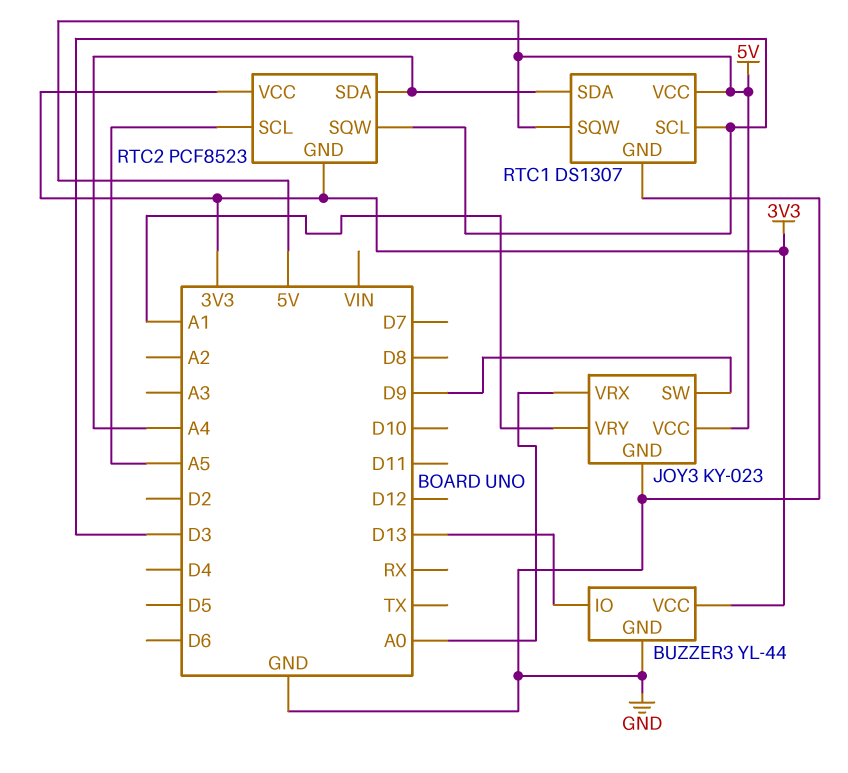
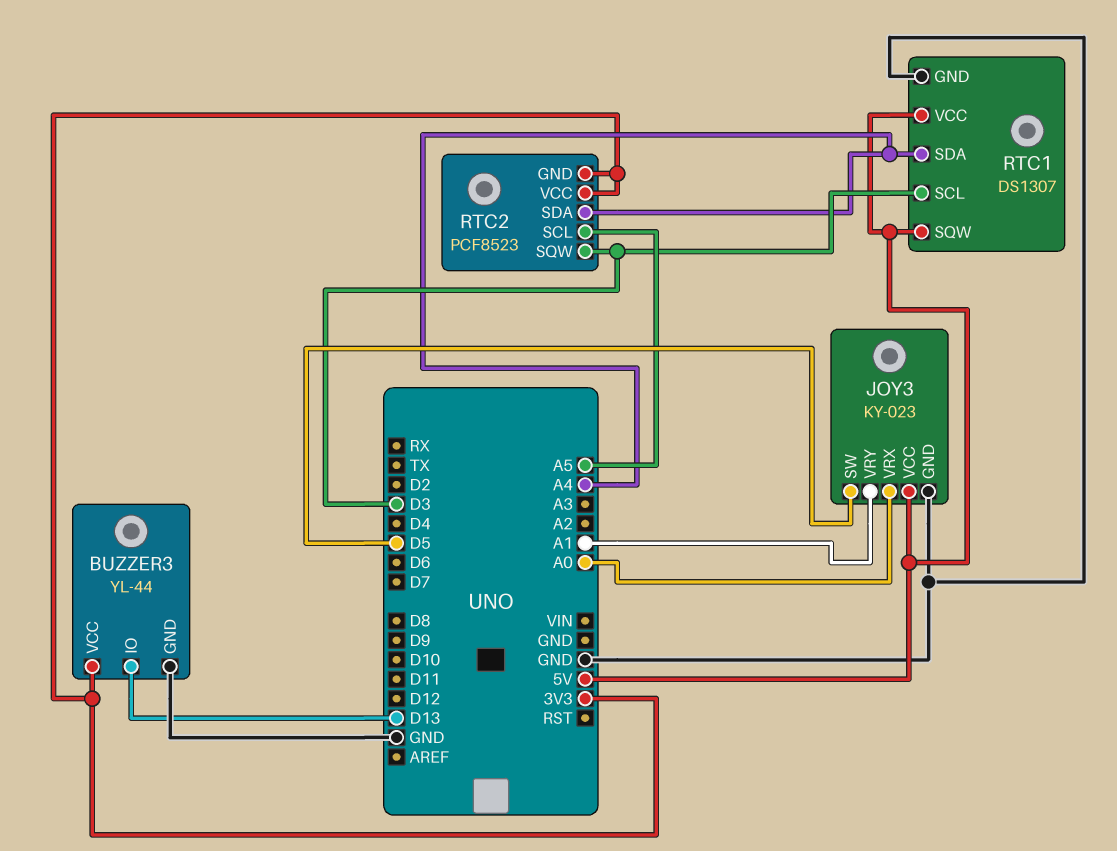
JOY3 pin SW: D9 -> D5

